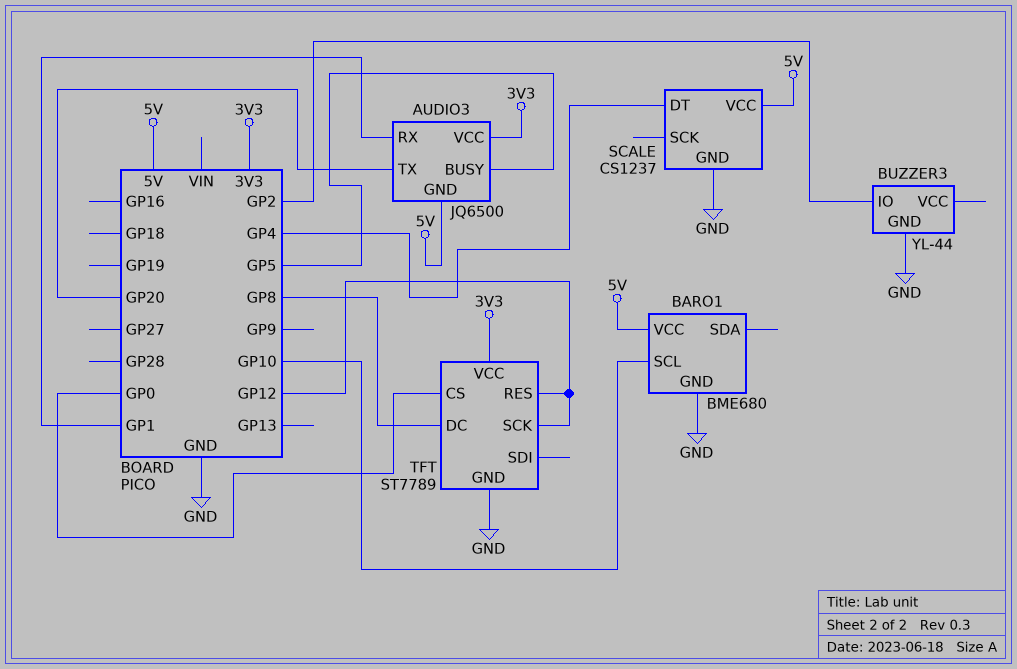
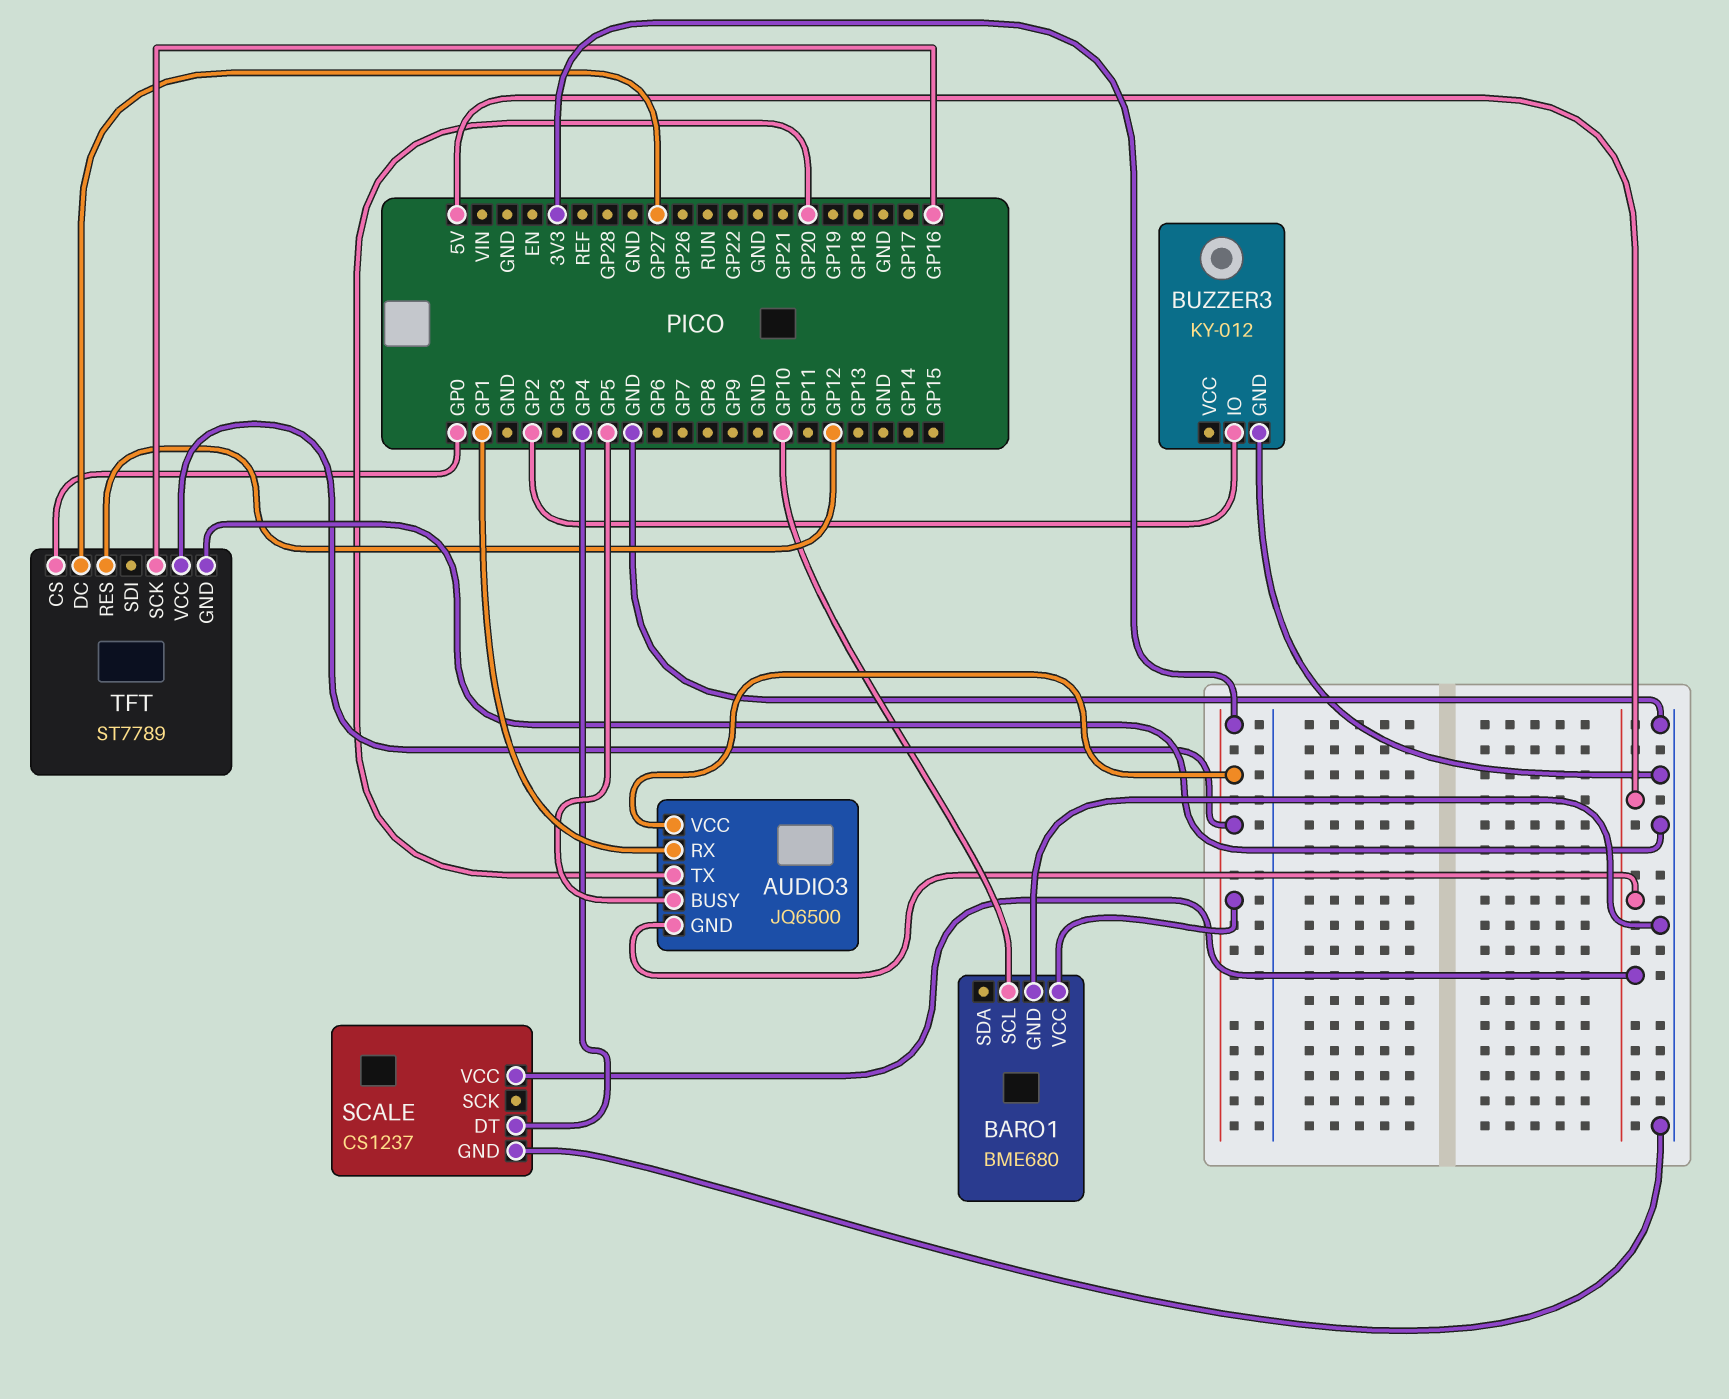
BARO1 pin VCC: 5V -> 3V3
BUZZER3: YL-44 -> KY-012
TFT pin DC: GP8 -> GP27
TFT pin SCK: GP12 -> GP16

